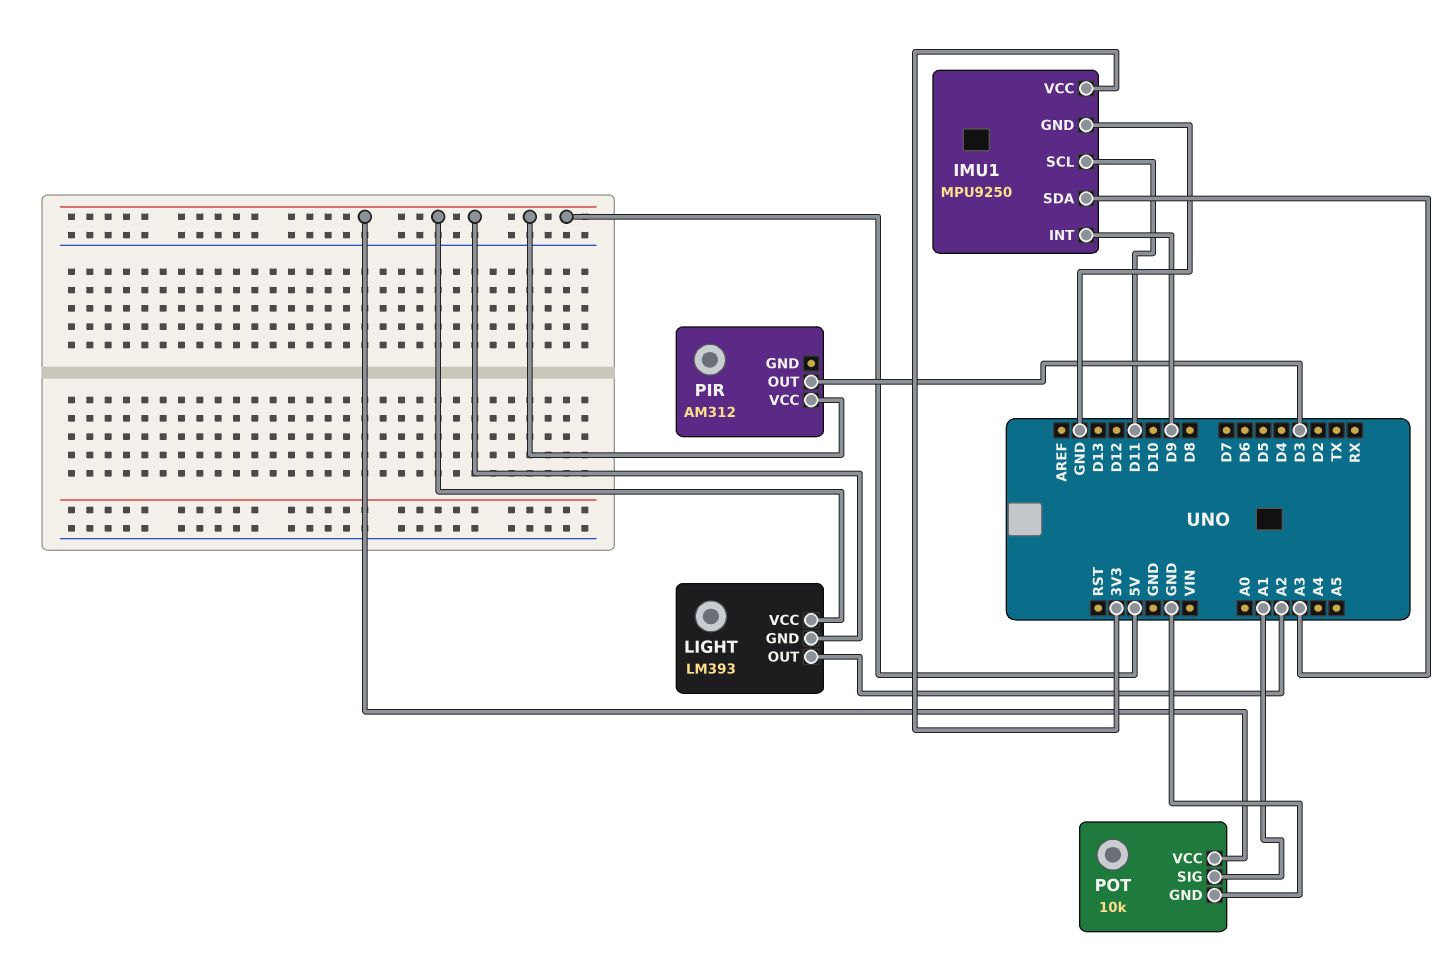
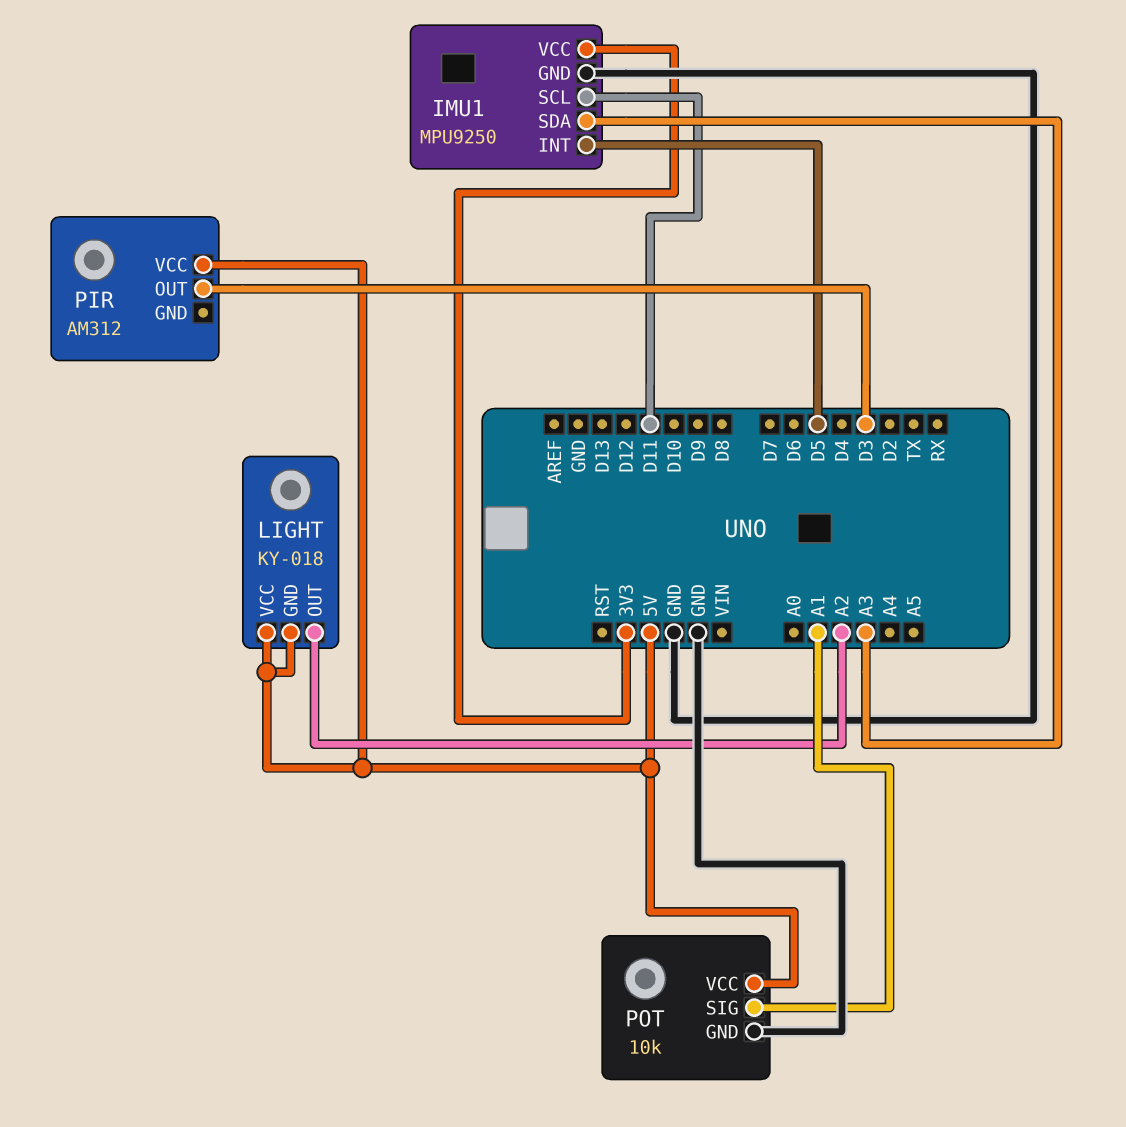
IMU1 pin INT: D9 -> D5
LIGHT: LM393 -> KY-018

